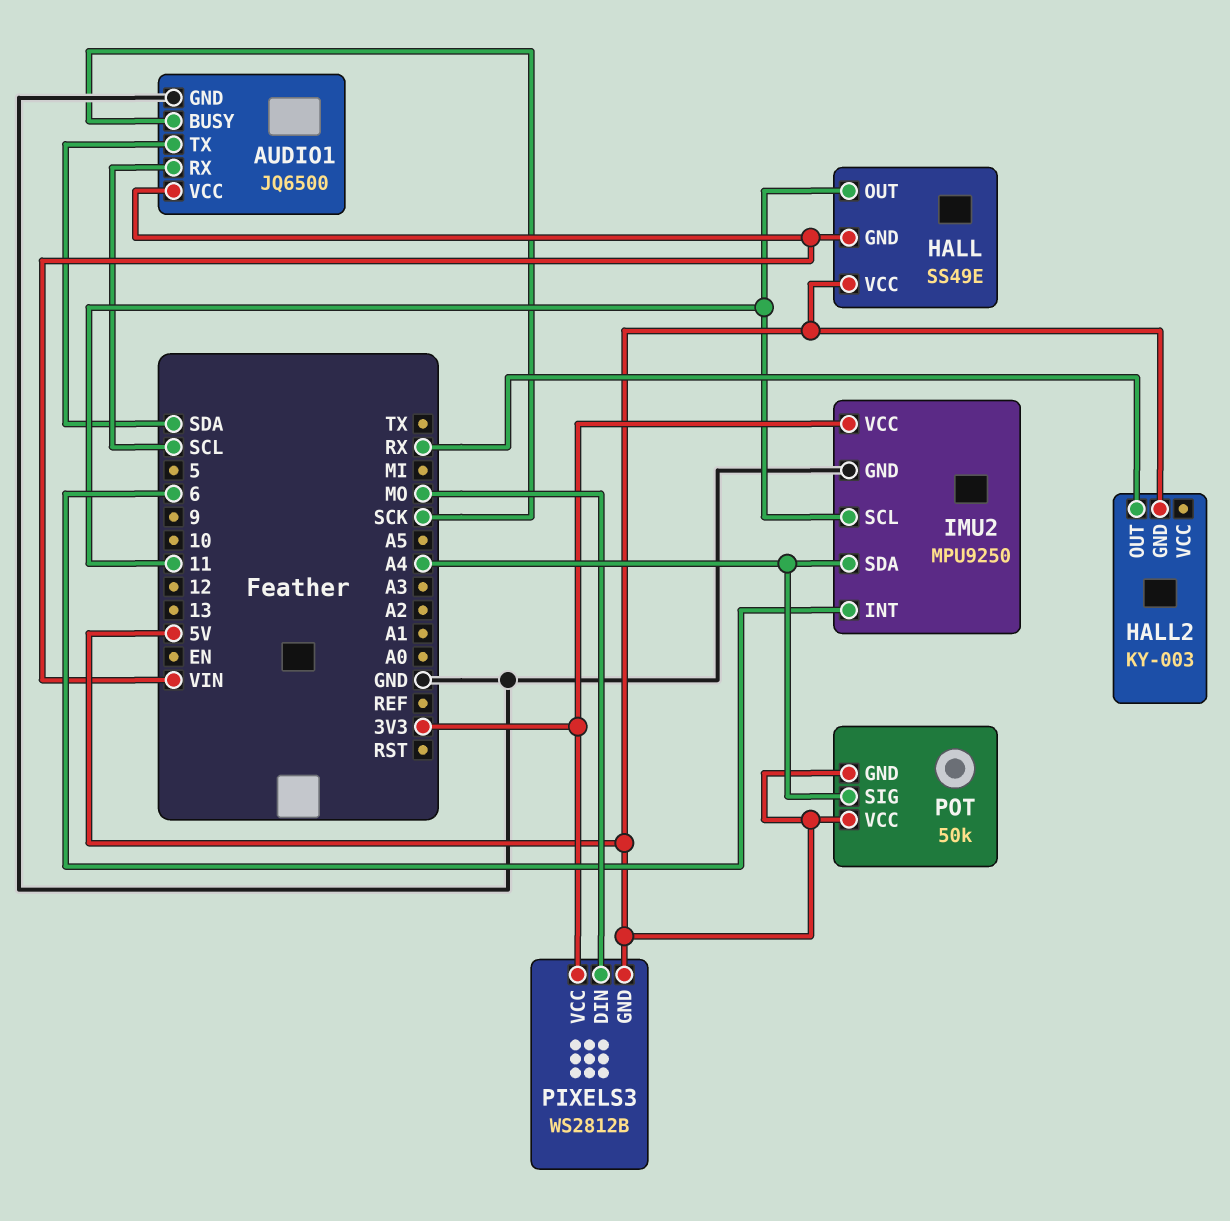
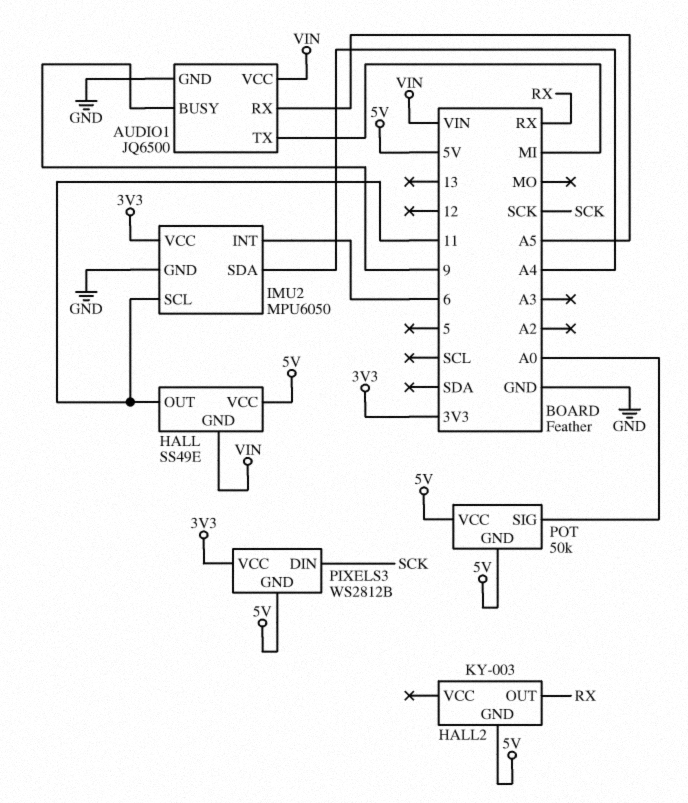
AUDIO1 pin BUSY: SCK -> 9
AUDIO1 pin RX: SCL -> A5
AUDIO1 pin TX: SDA -> MI
IMU2: MPU9250 -> MPU6050
PIXELS3 pin DIN: MO -> SCK
POT pin SIG: A4 -> A0

